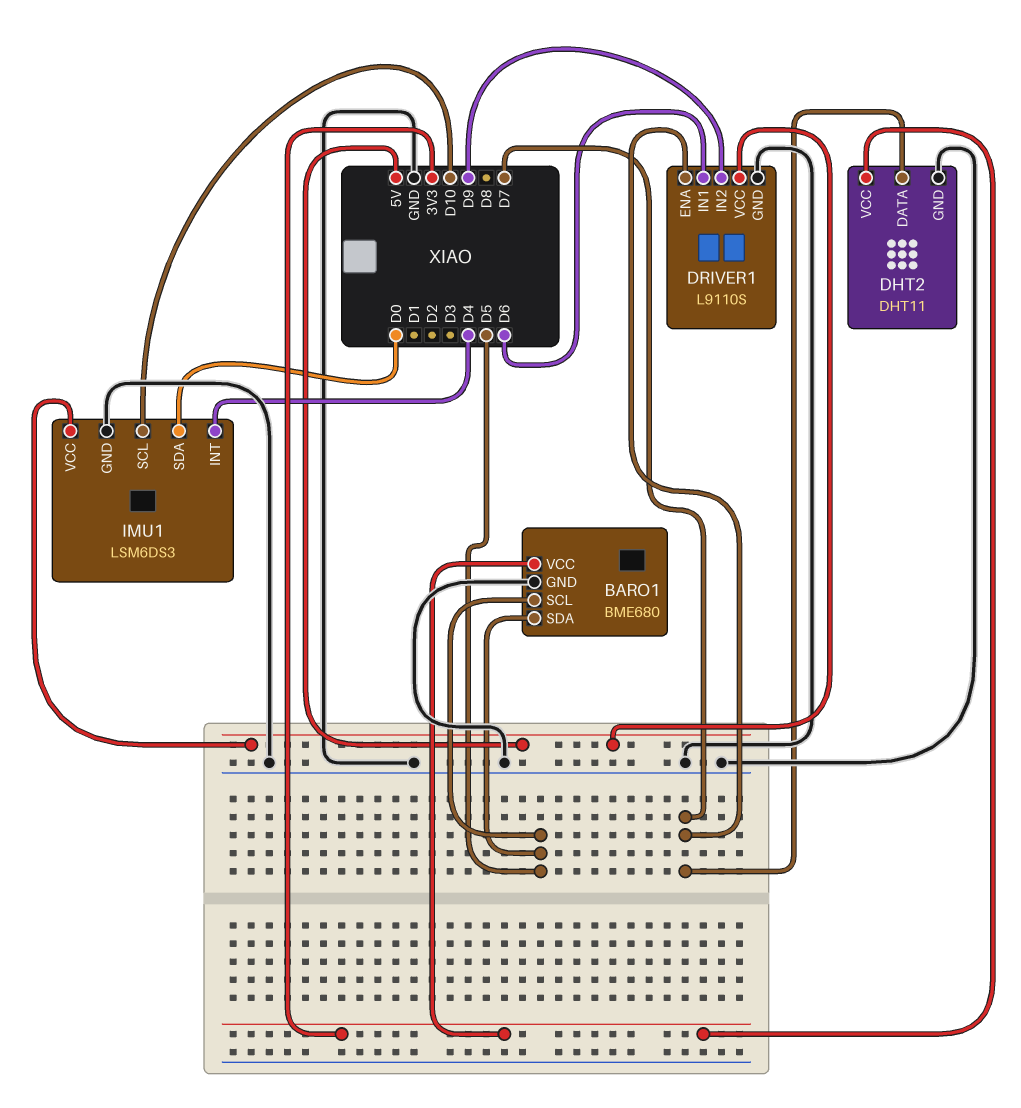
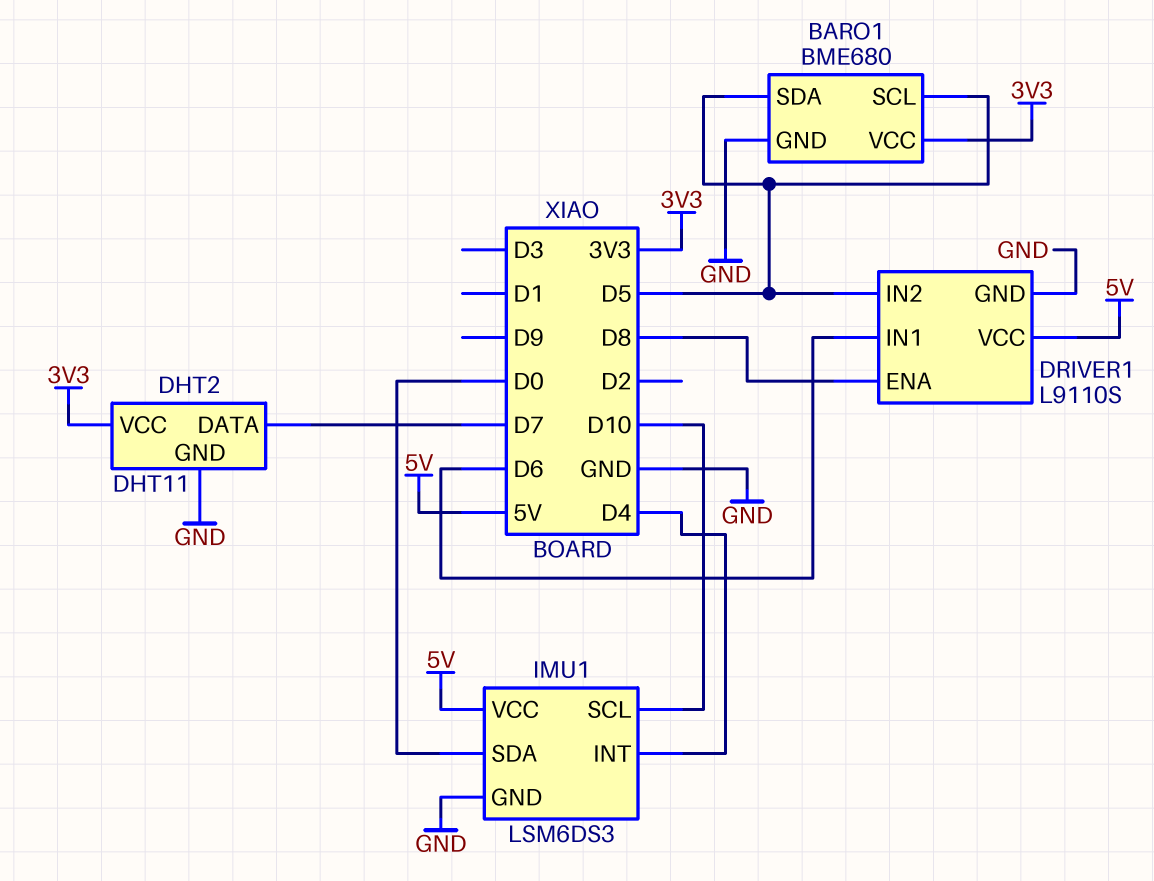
DRIVER1 pin ENA: D7 -> D8
DRIVER1 pin IN2: D9 -> D5

